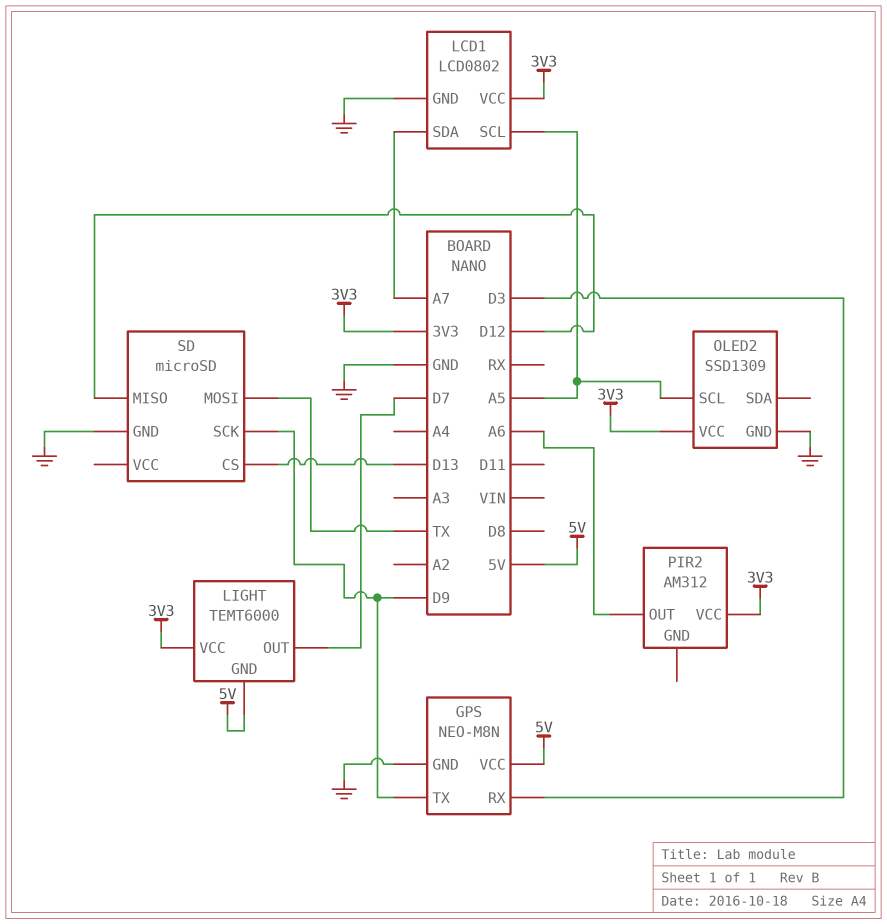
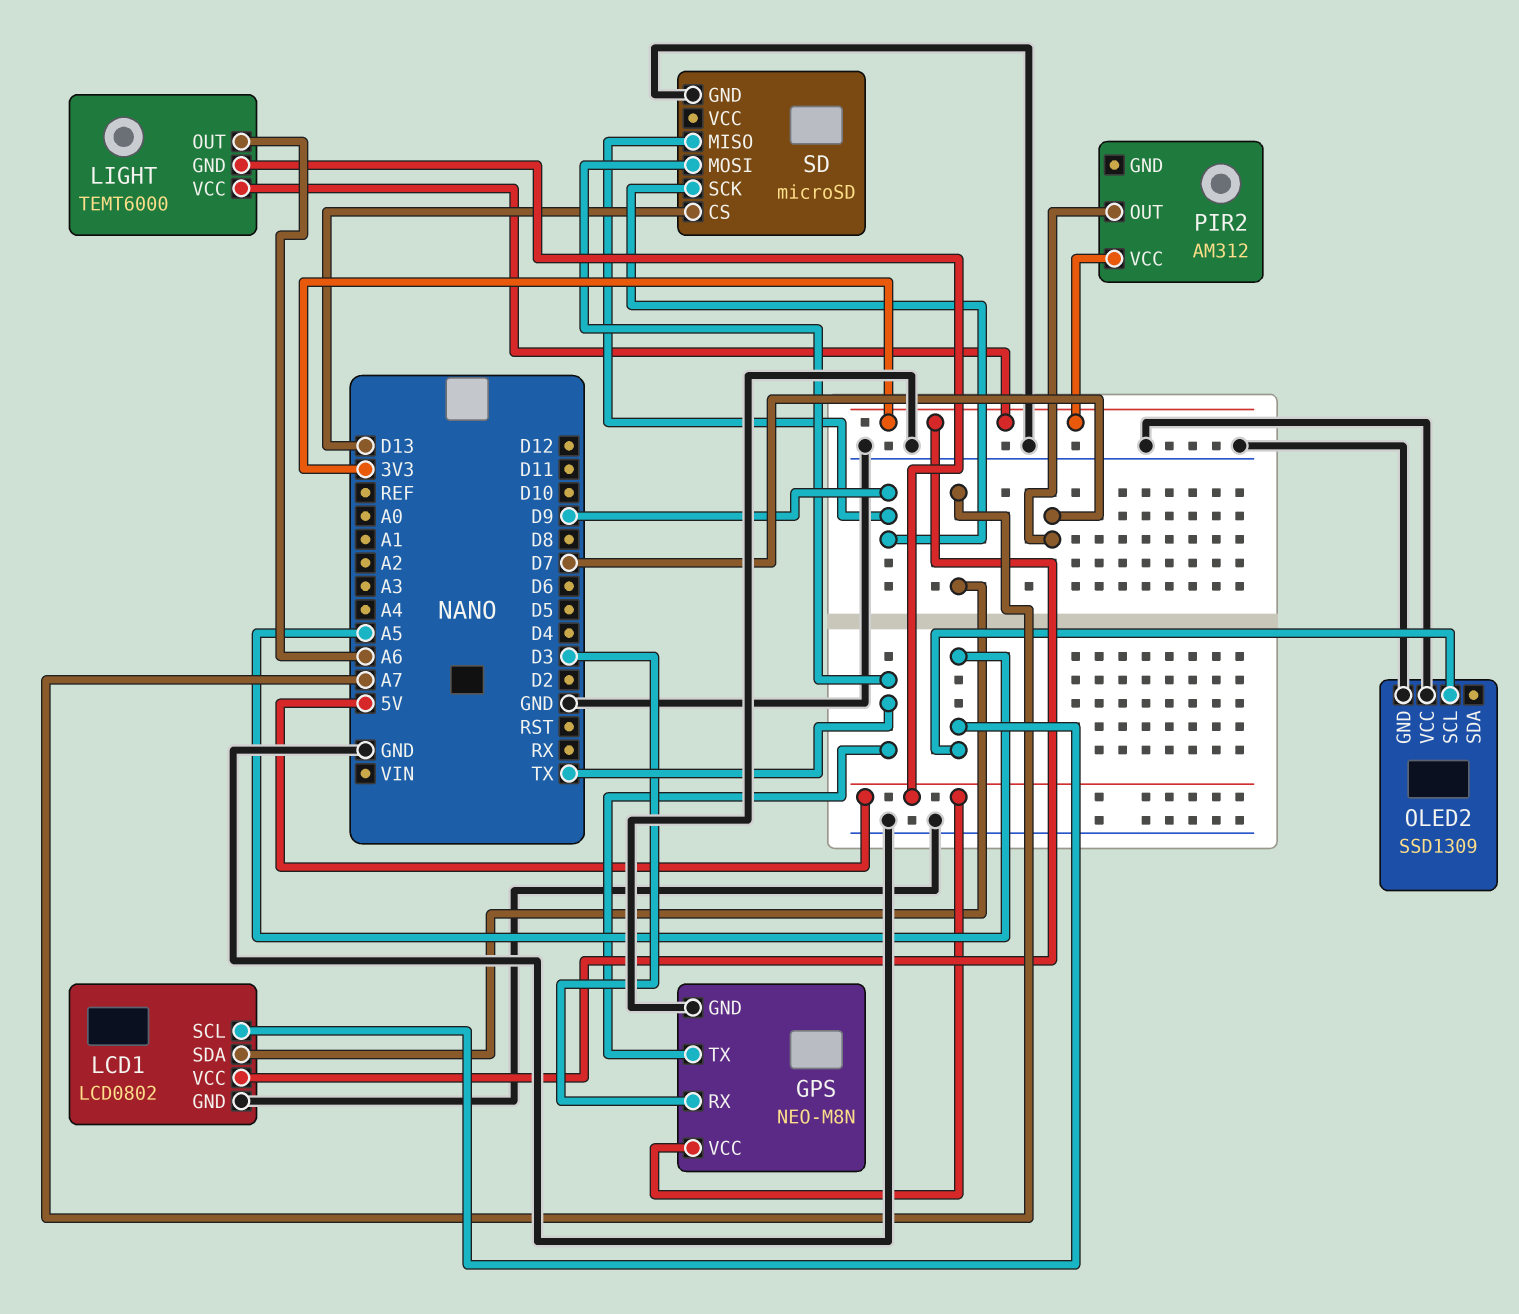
GPS pin TX: D9 -> TX
LIGHT pin OUT: D7 -> A6
OLED2 pin VCC: 3V3 -> GND
PIR2 pin OUT: A6 -> D7
SD pin MISO: D12 -> D9

